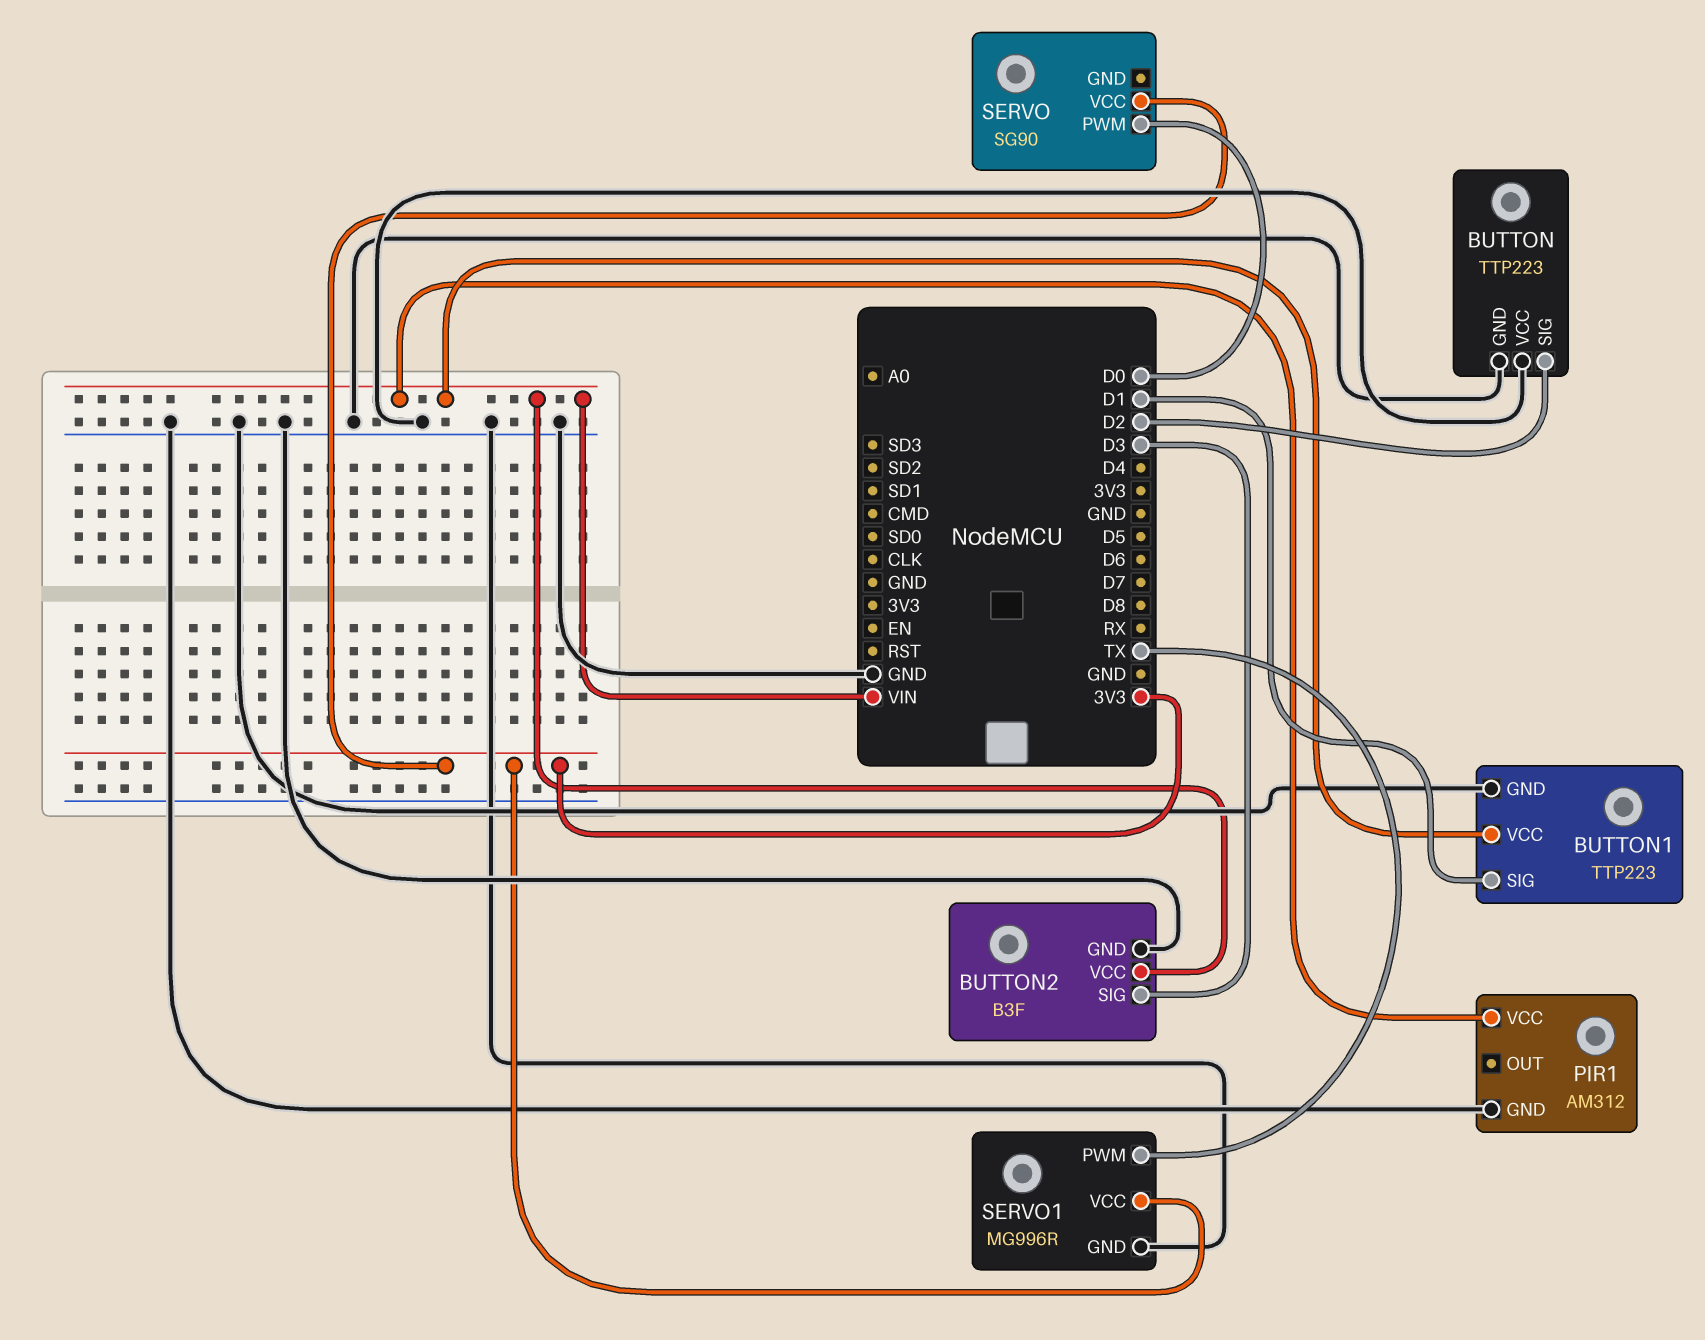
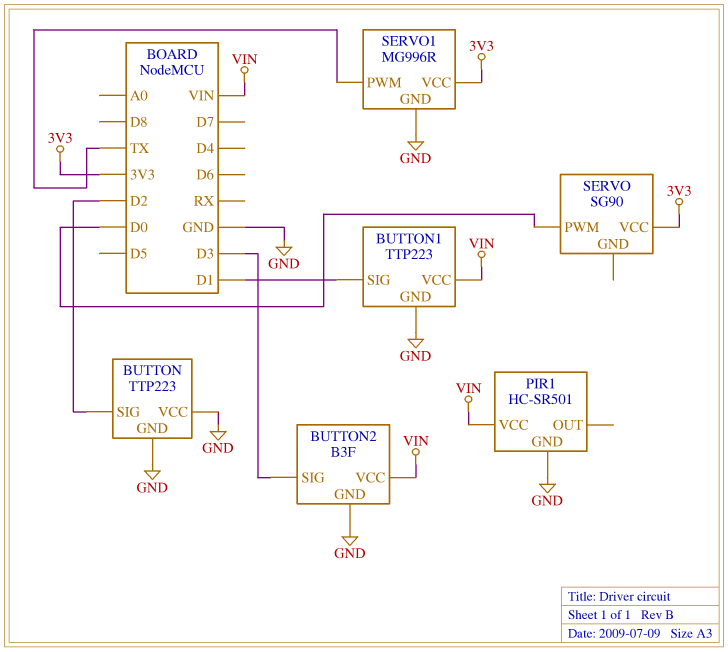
PIR1: AM312 -> HC-SR501

